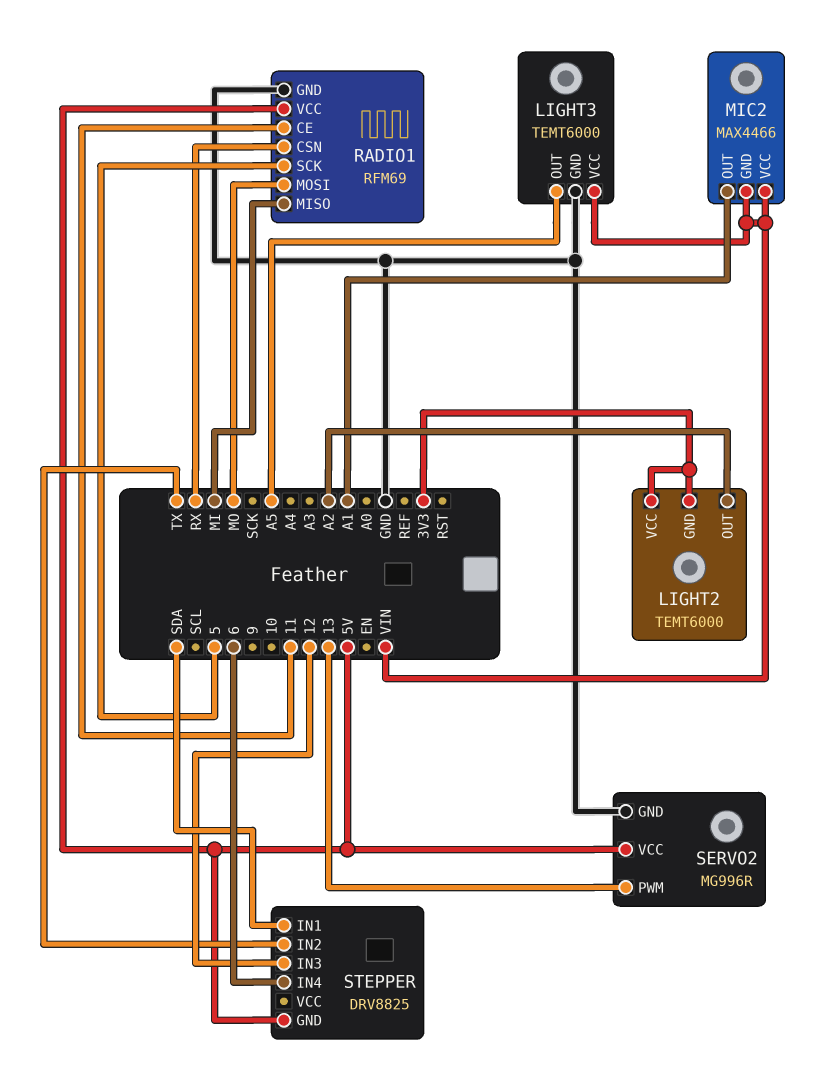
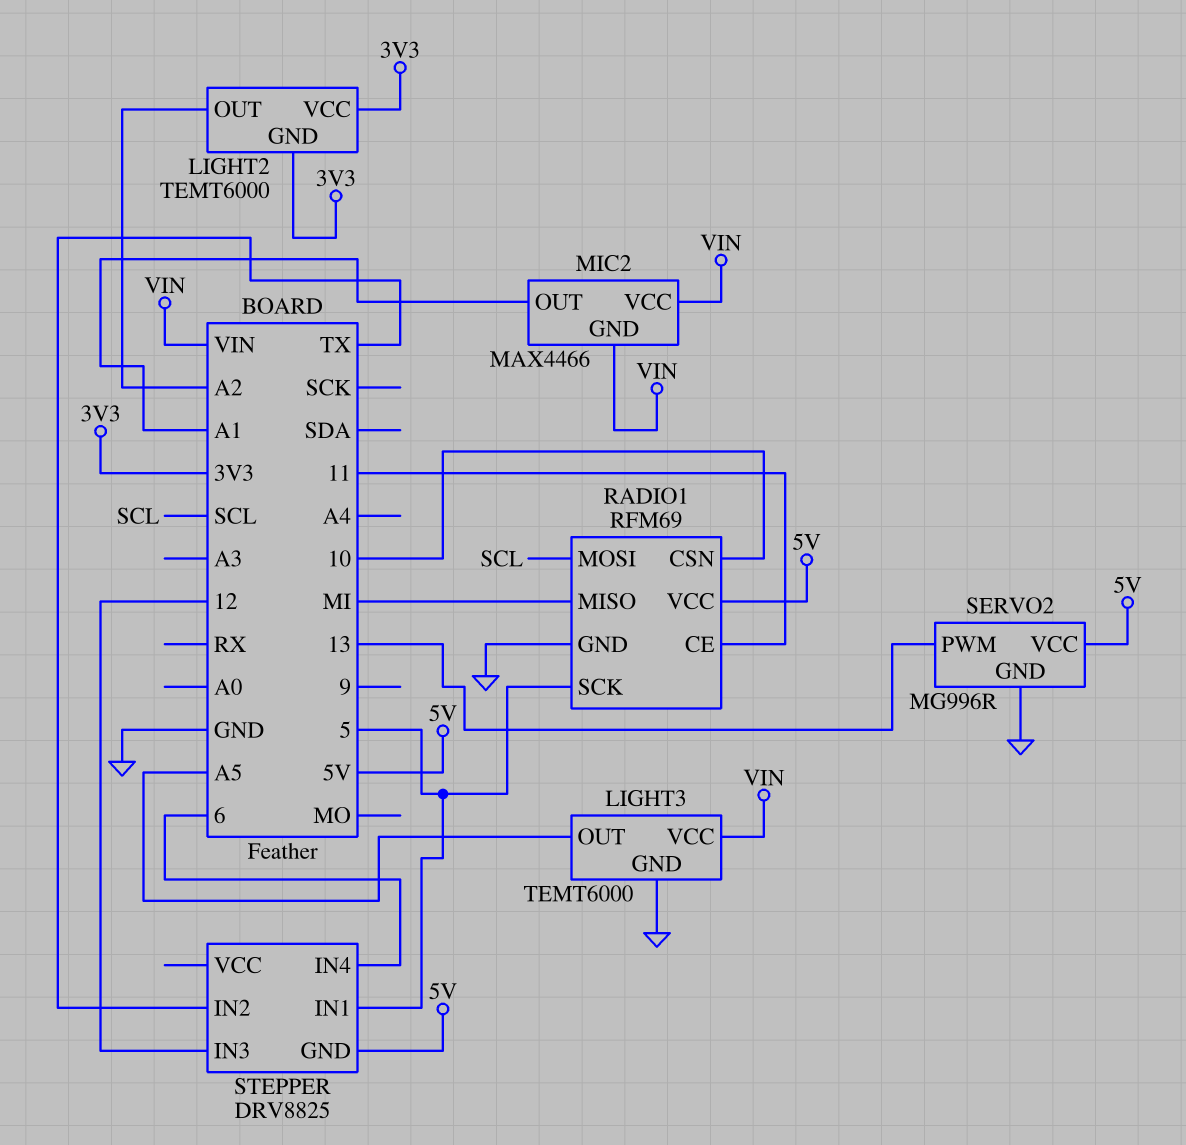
RADIO1 pin CSN: RX -> 10
RADIO1 pin MOSI: MO -> SCL
STEPPER pin IN1: SDA -> 5

